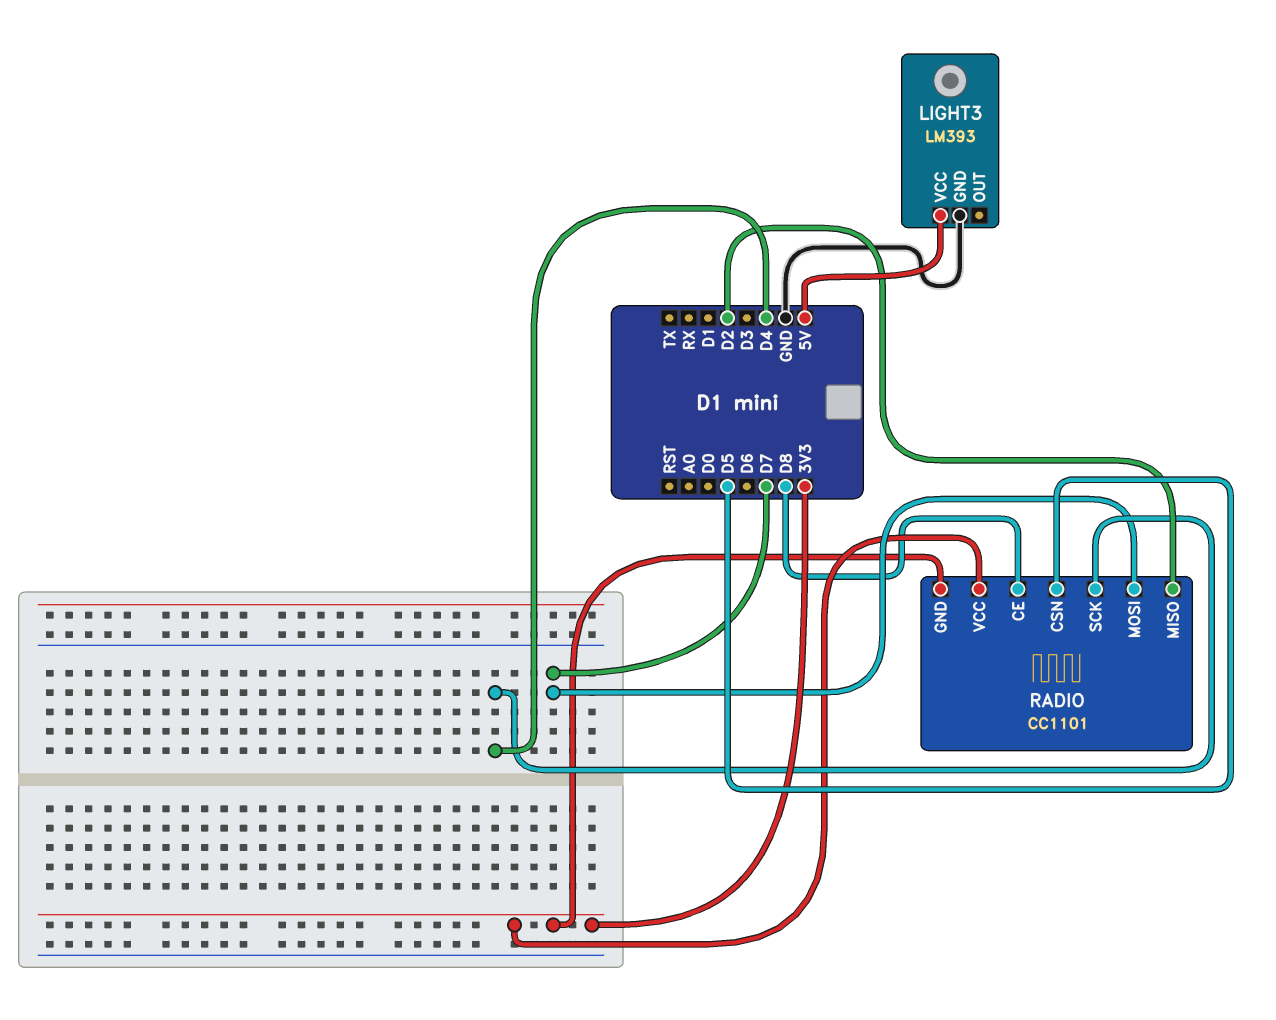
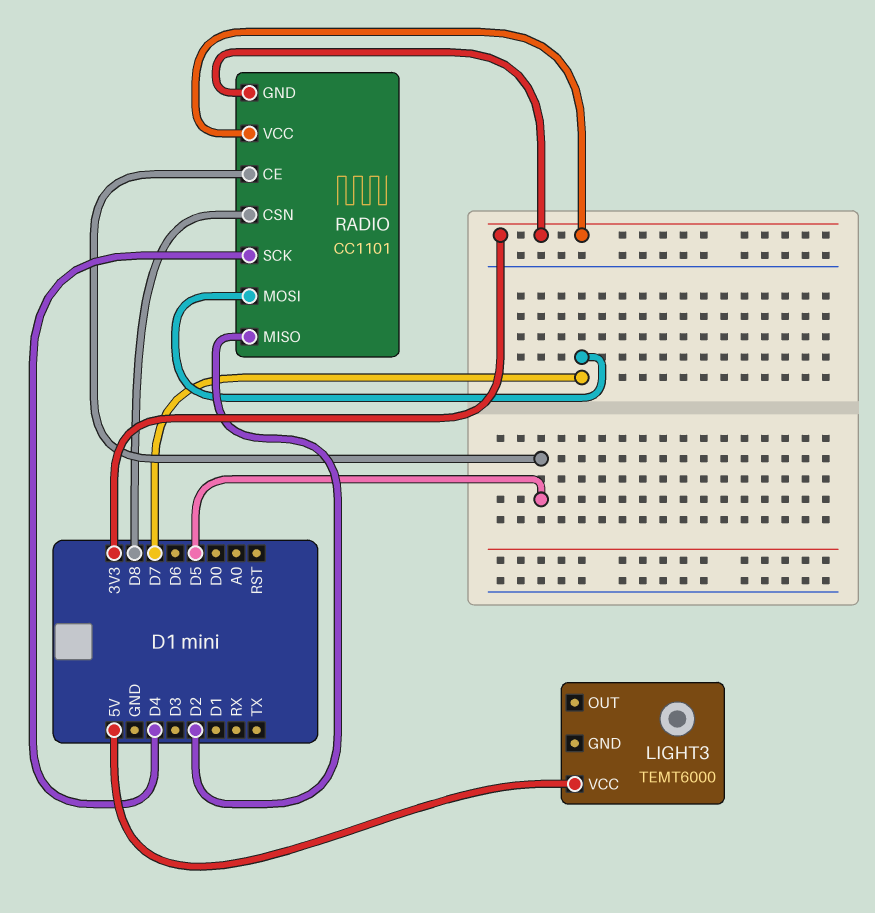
LIGHT3: LM393 -> TEMT6000
LIGHT3 pin GND: GND -> none
RADIO pin CE: D8 -> D5
RADIO pin CSN: D5 -> D8

